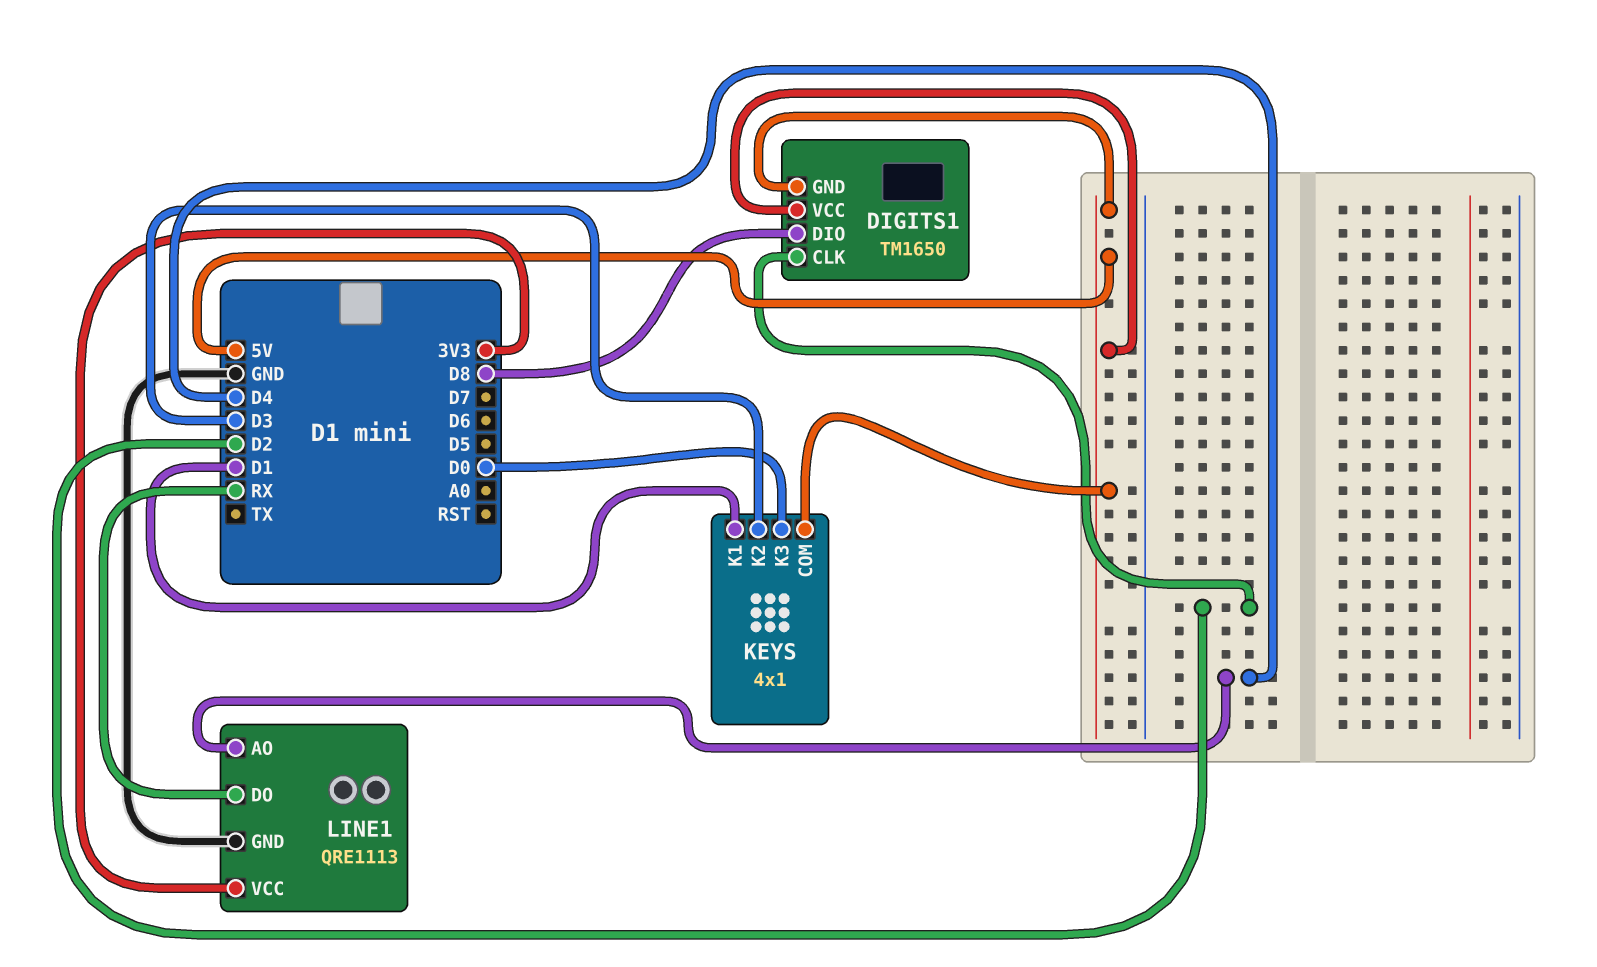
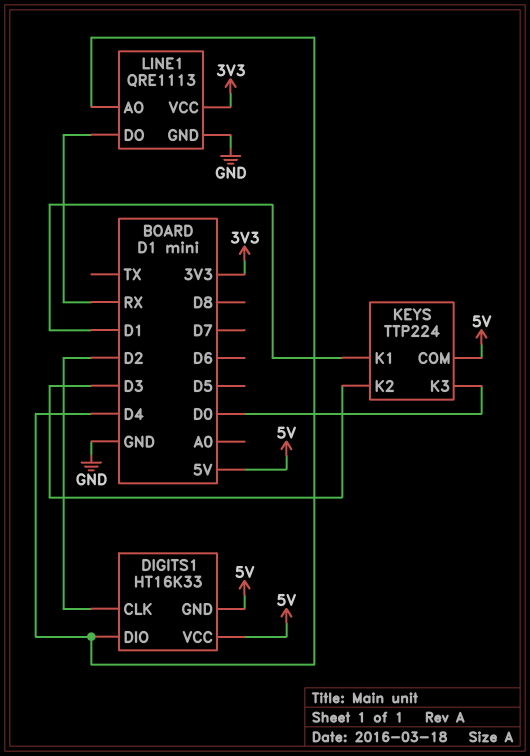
DIGITS1: TM1650 -> HT16K33
DIGITS1 pin DIO: D8 -> D4
KEYS: 4x1 -> TTP224

